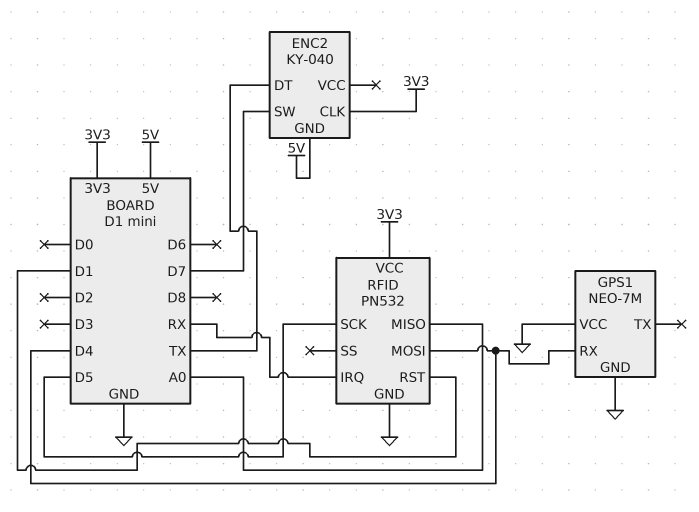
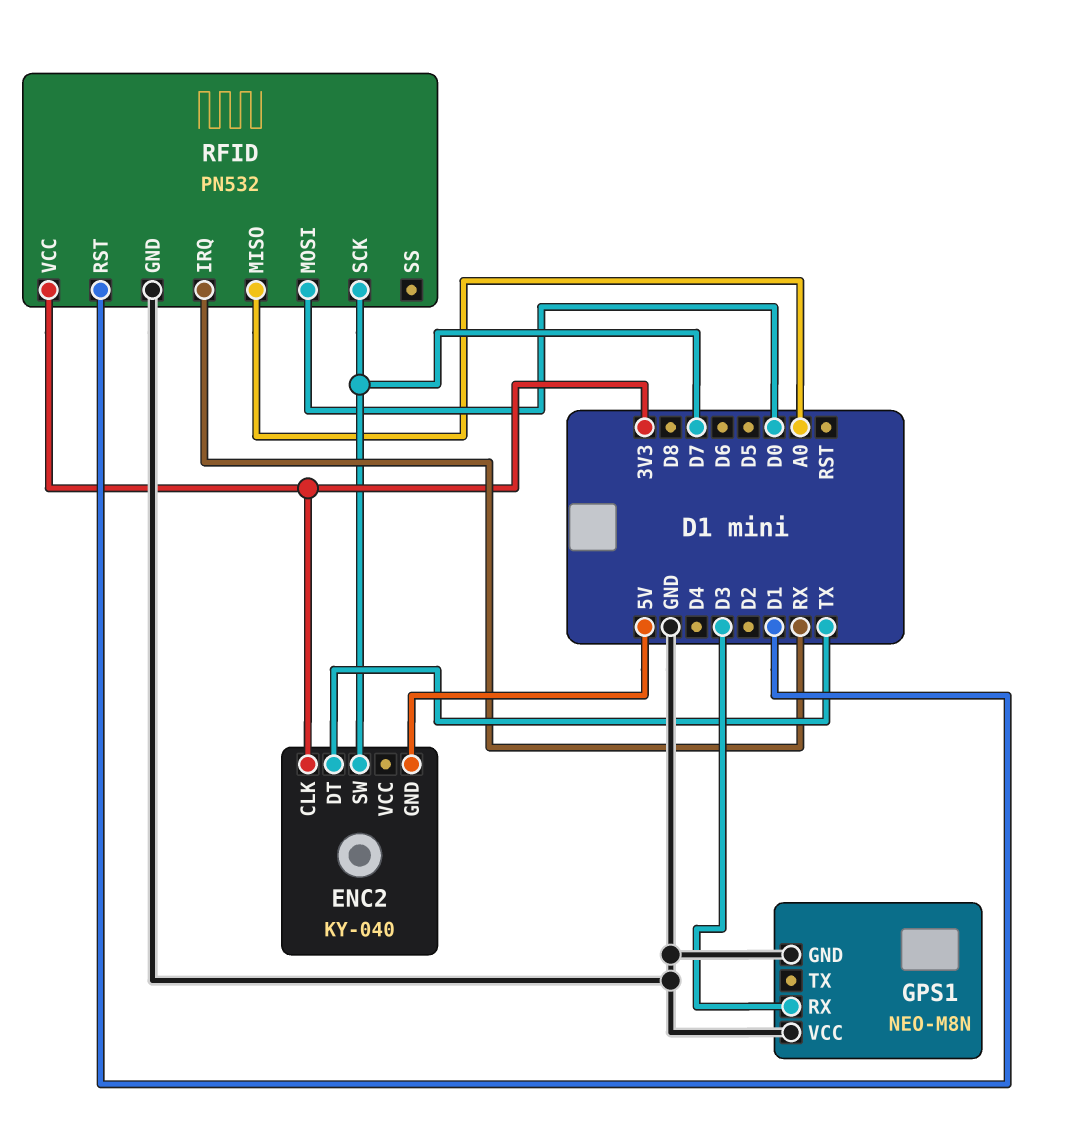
GPS1: NEO-7M -> NEO-M8N
GPS1 pin RX: D4 -> D3
RFID pin MOSI: D4 -> D0
RFID pin SCK: D5 -> D7

